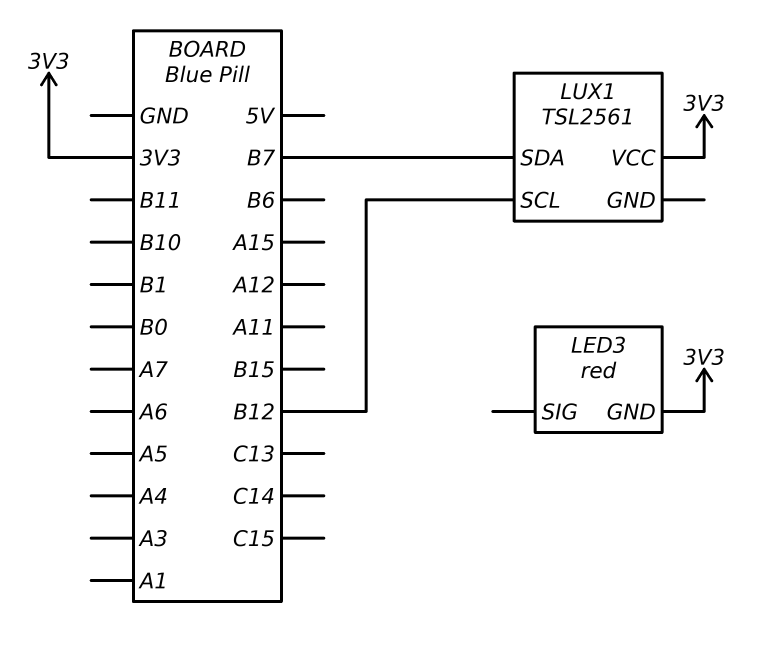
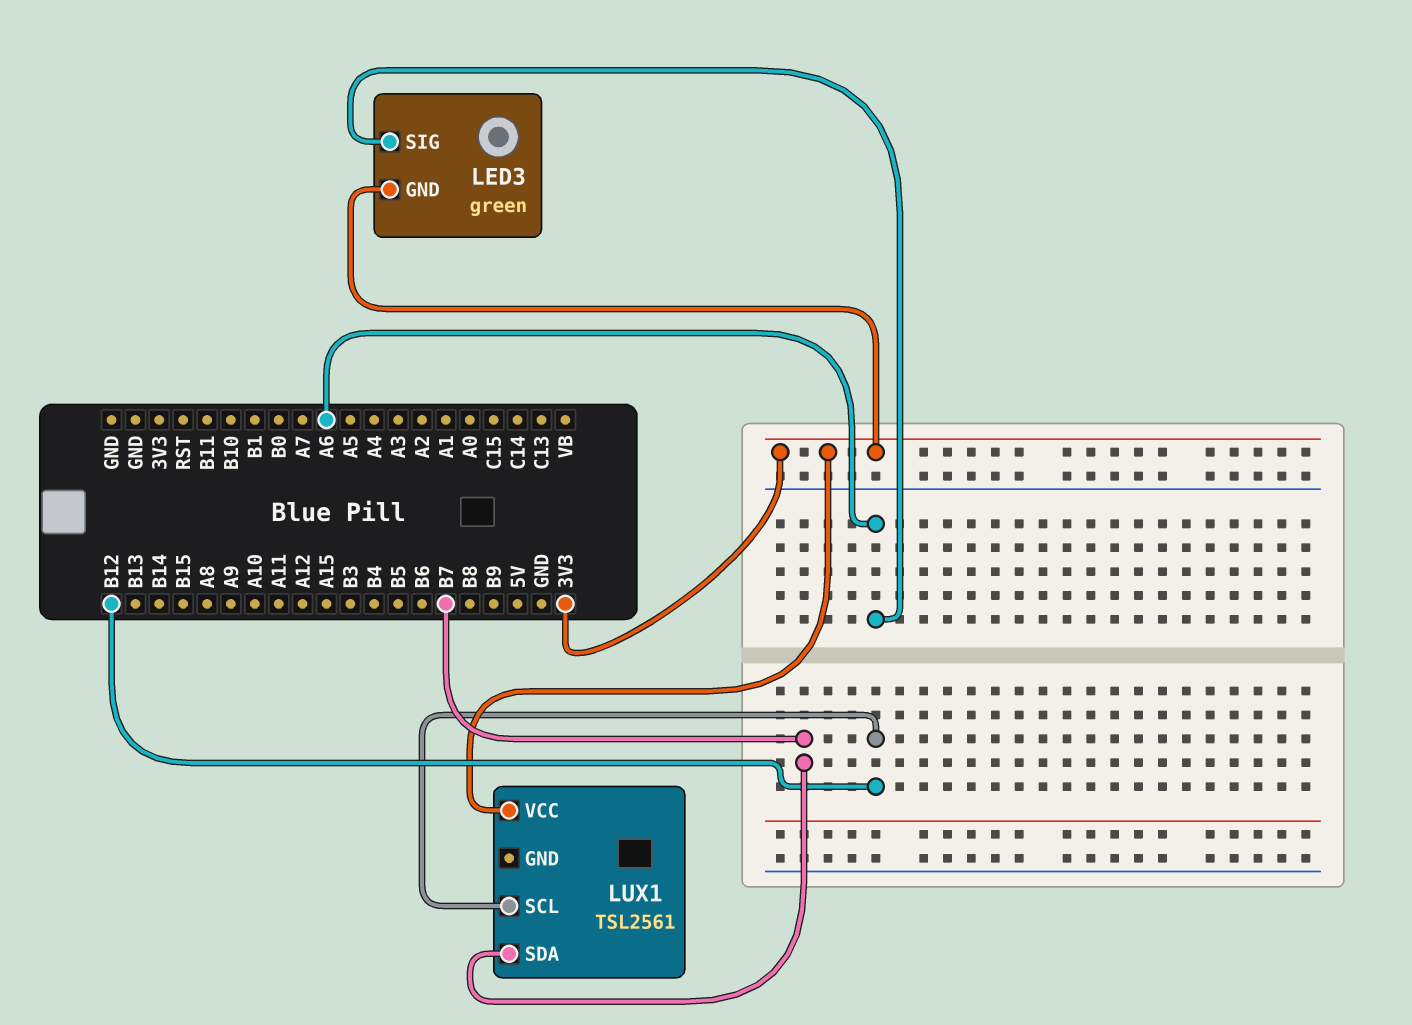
LED3: red -> green
LED3 pin SIG: none -> A6

